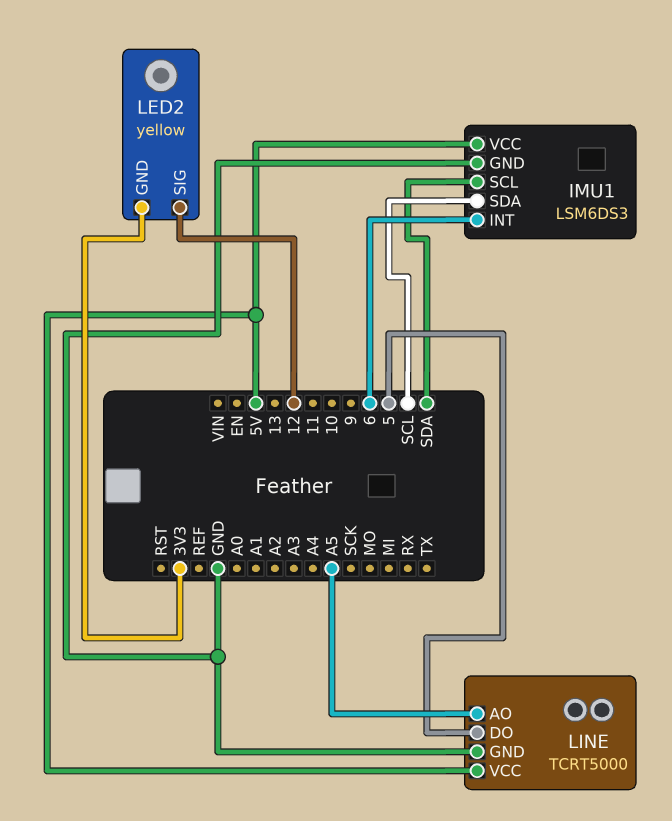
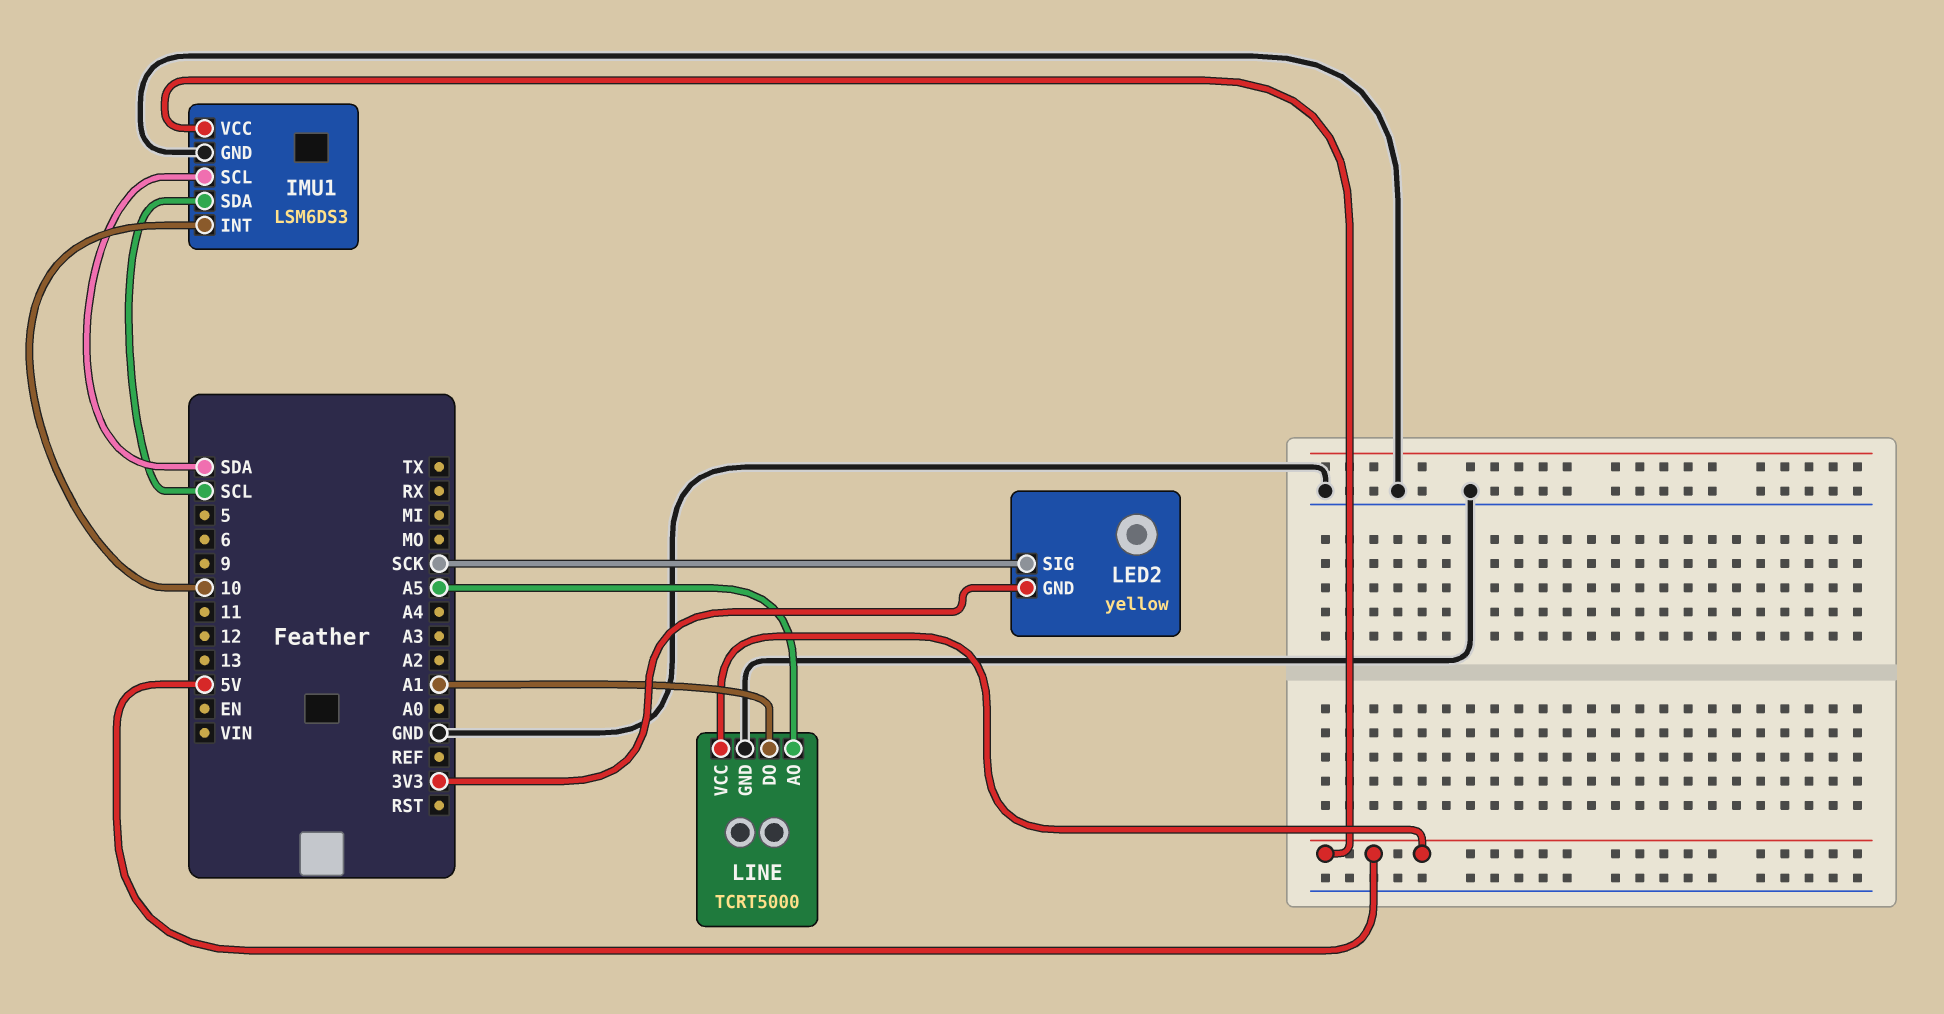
IMU1 pin INT: 6 -> 10
LED2 pin SIG: 12 -> SCK
LINE pin DO: 5 -> A1

